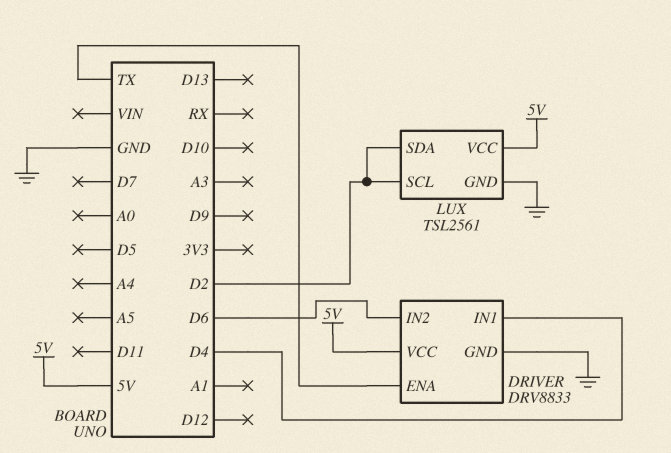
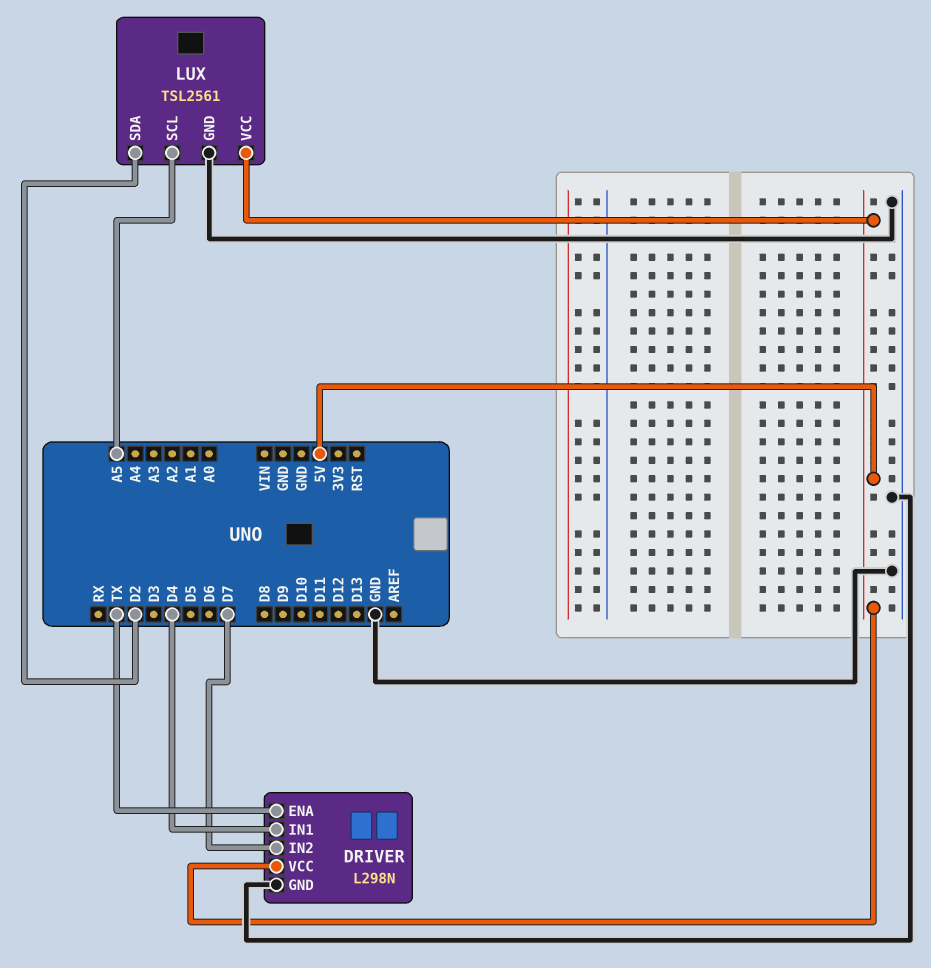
DRIVER: DRV8833 -> L298N
DRIVER pin IN2: D6 -> D7
LUX pin SCL: D2 -> A5

